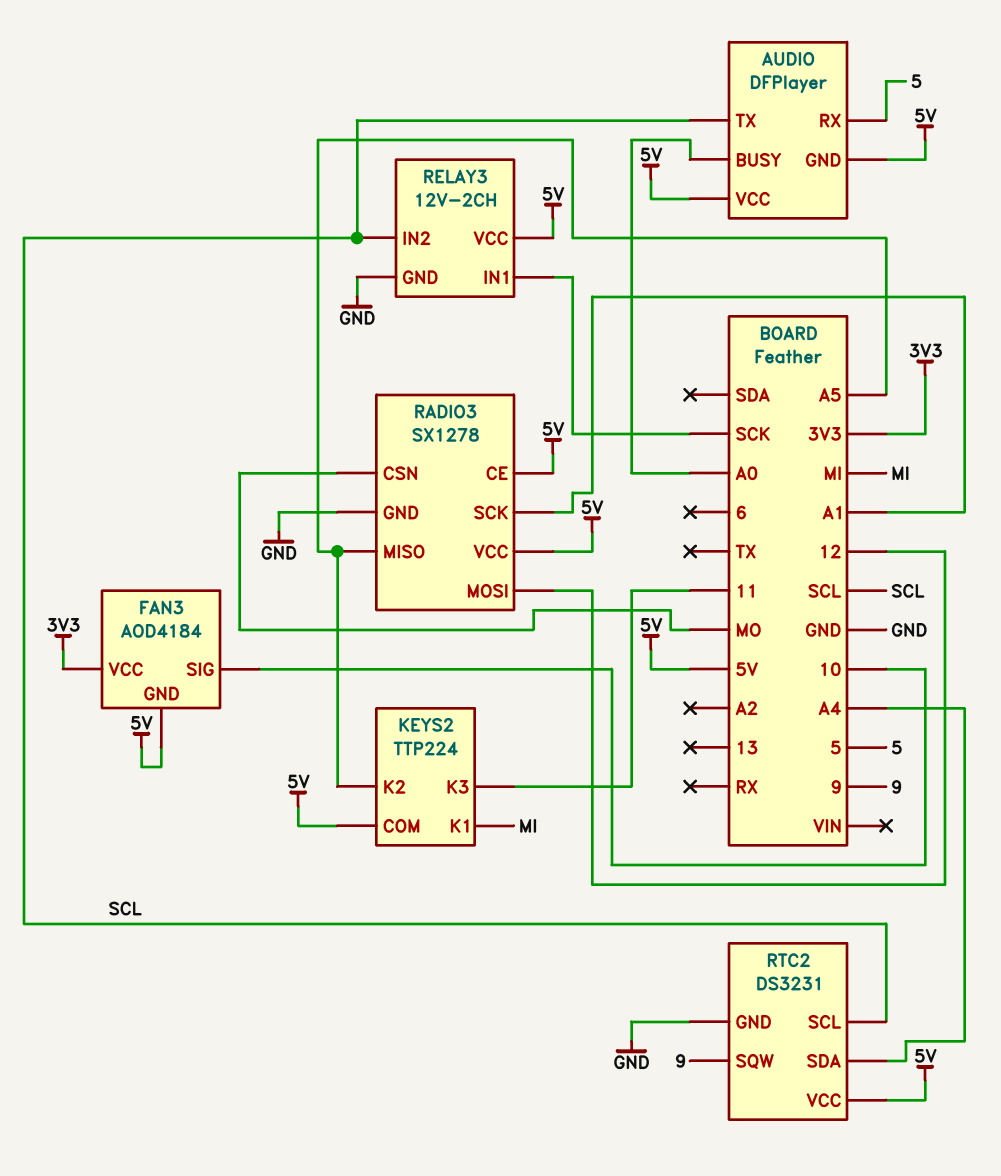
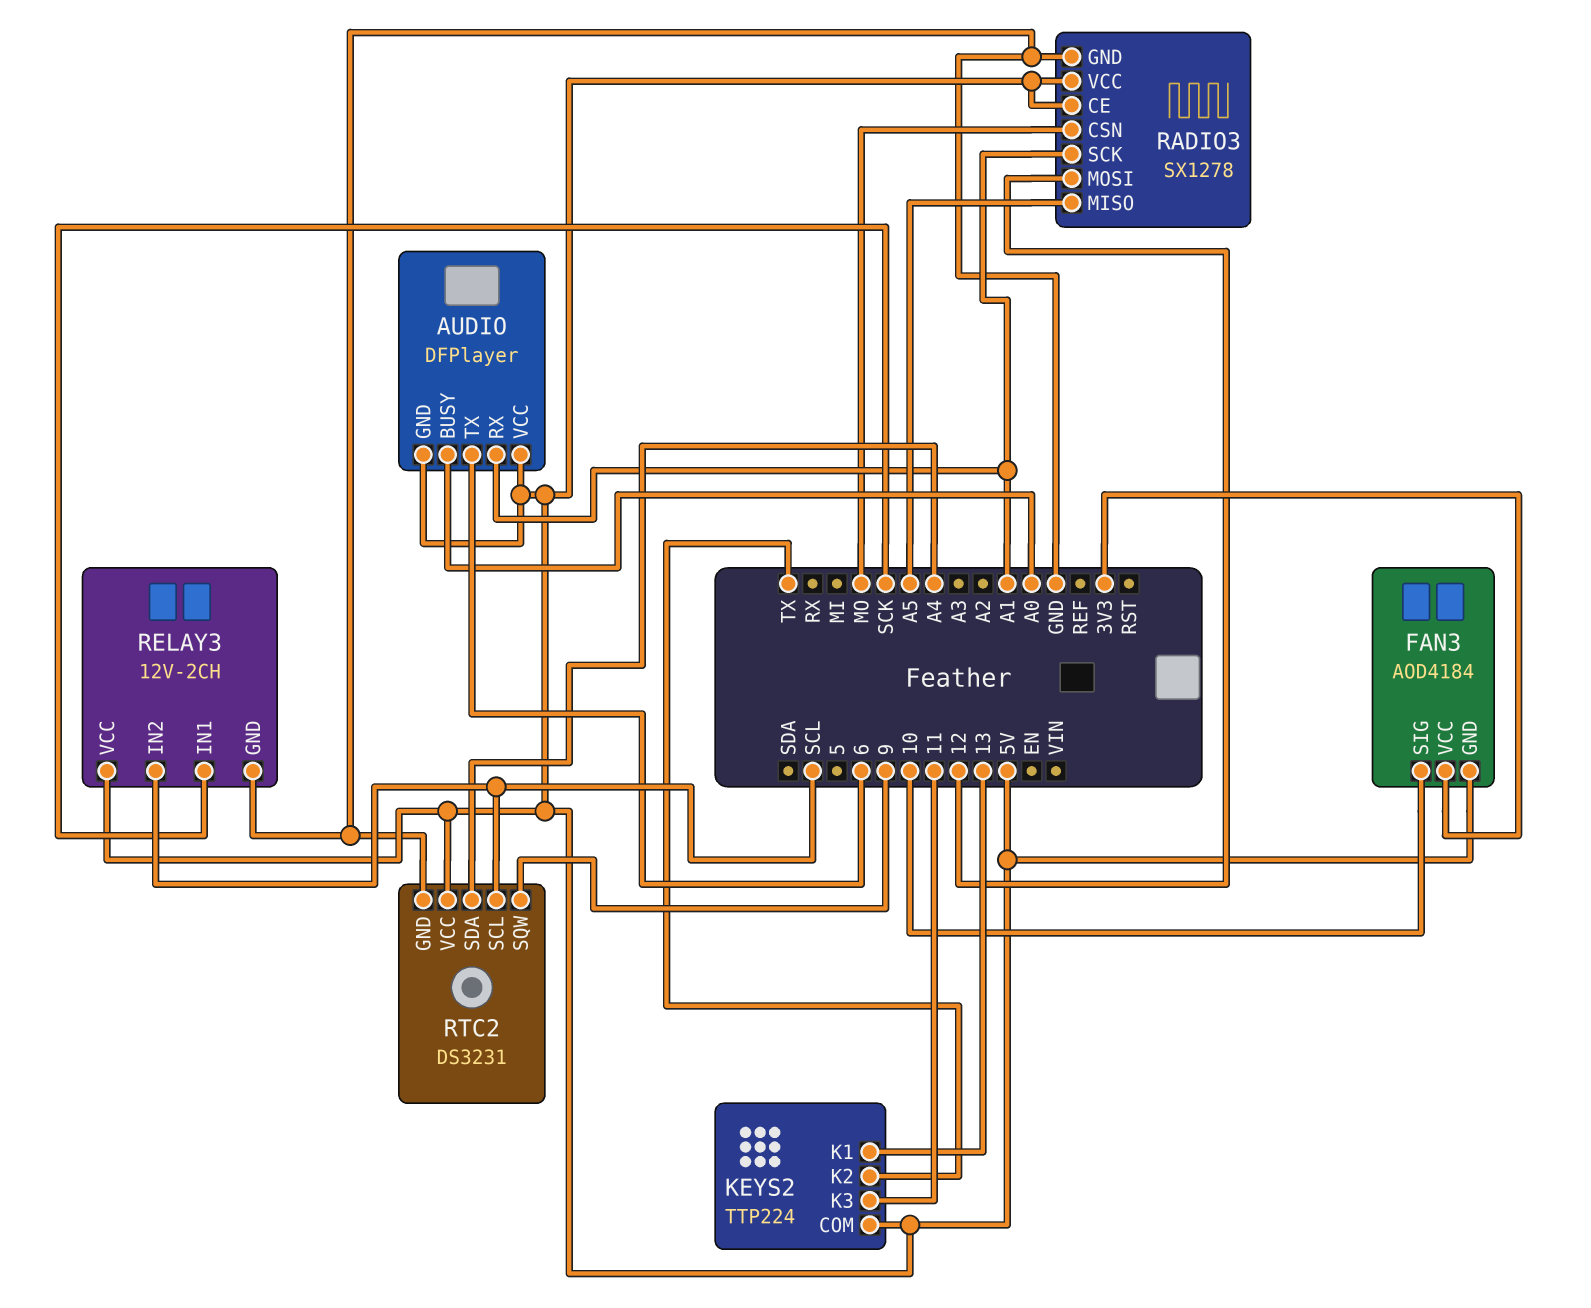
AUDIO pin RX: 5 -> A1
AUDIO pin TX: SCL -> 6
KEYS2 pin K1: MI -> 13
KEYS2 pin K2: A5 -> TX

